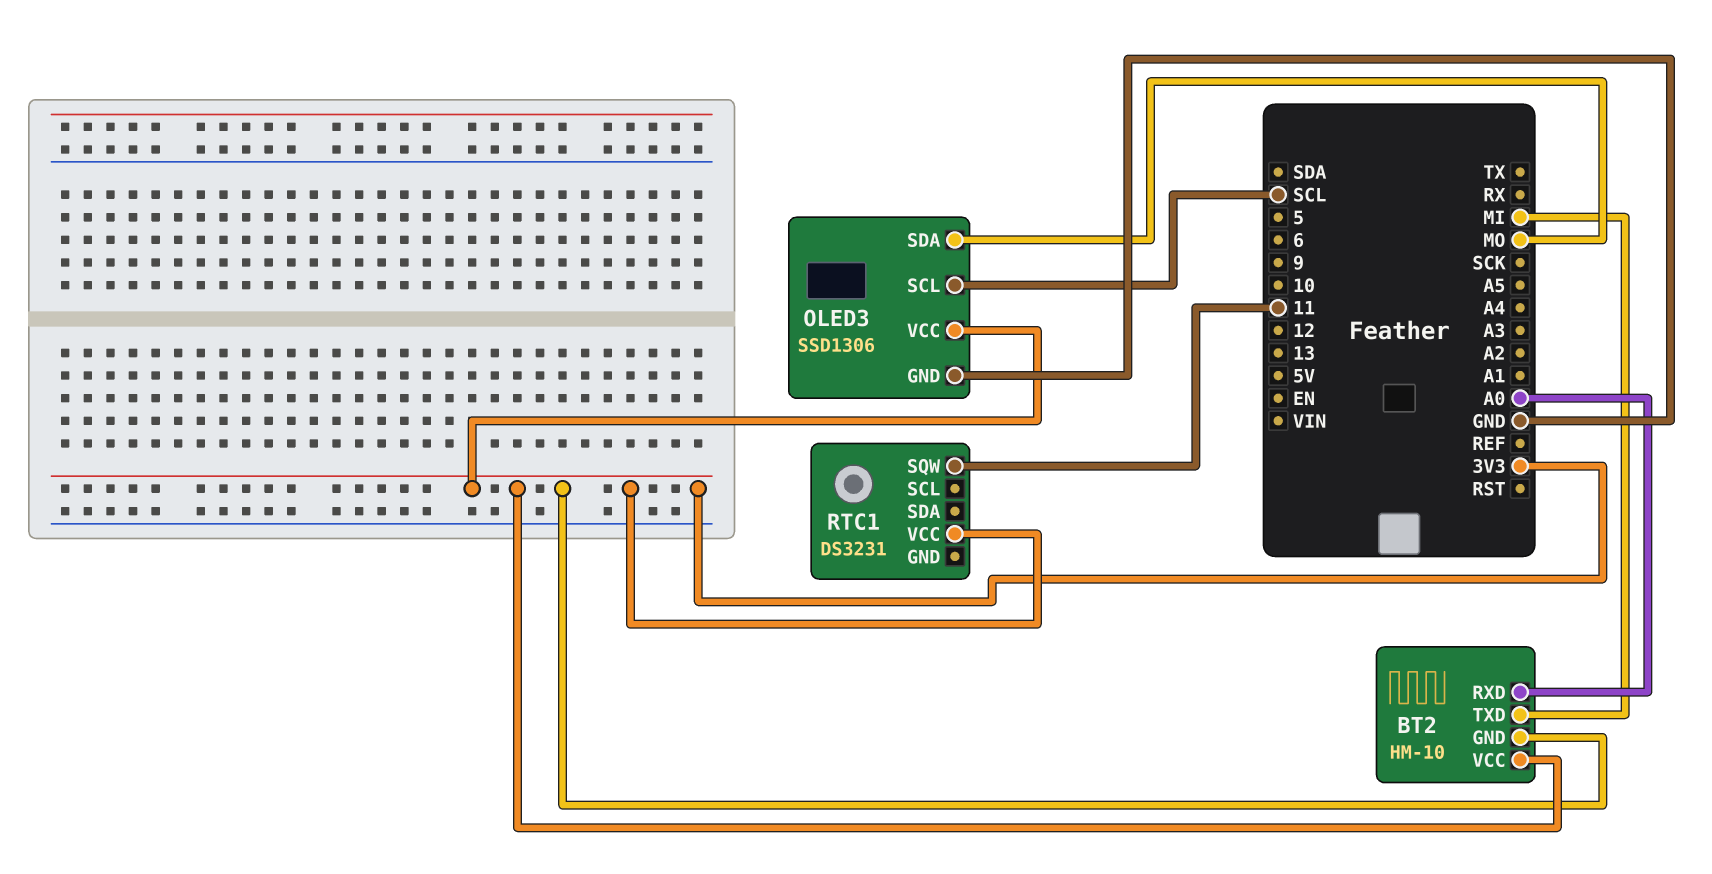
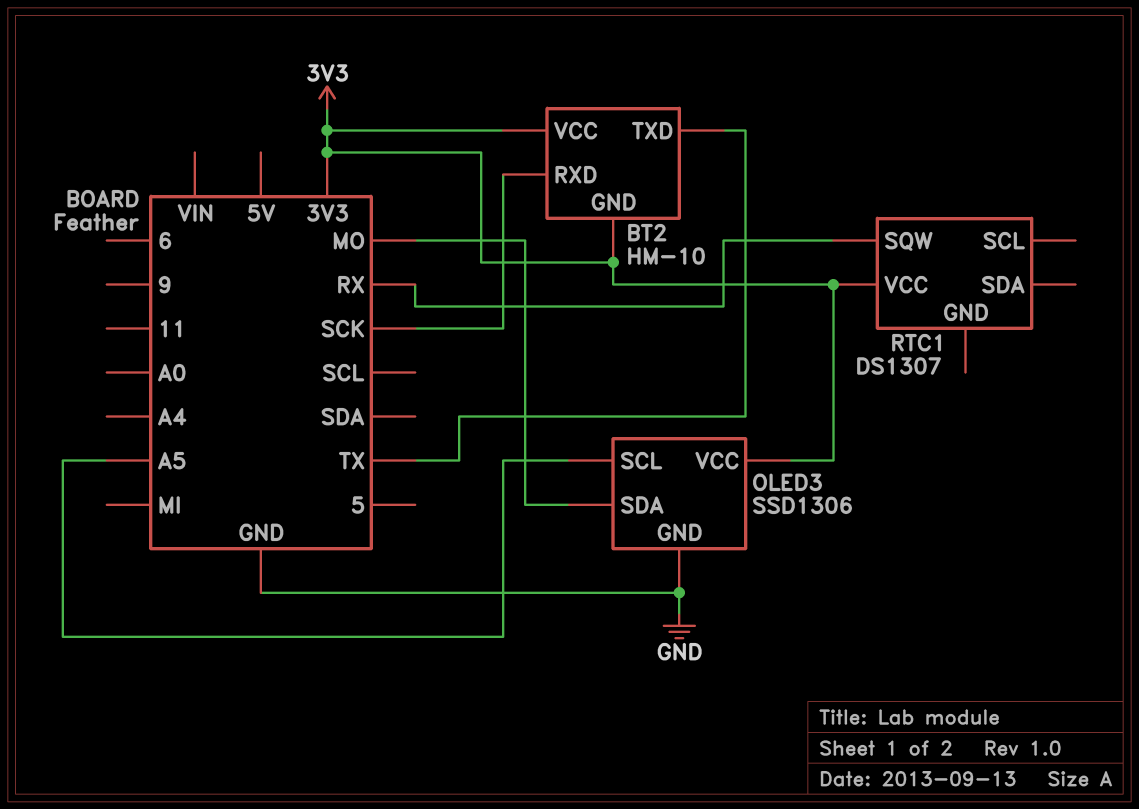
BT2 pin RXD: A0 -> SCK
BT2 pin TXD: MI -> TX
OLED3 pin SCL: SCL -> A5
RTC1: DS3231 -> DS1307
RTC1 pin SQW: 11 -> RX

